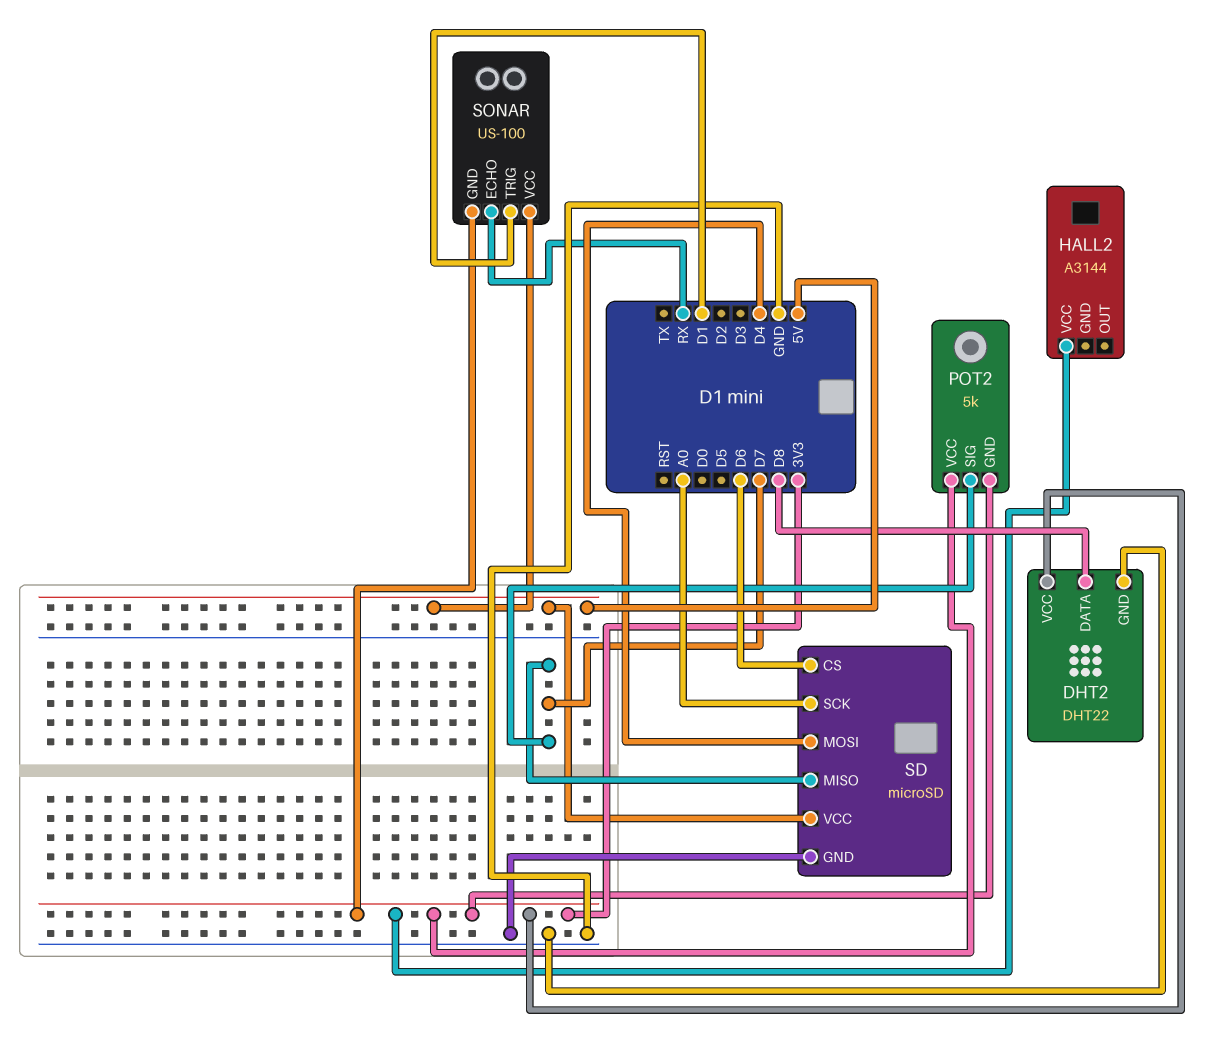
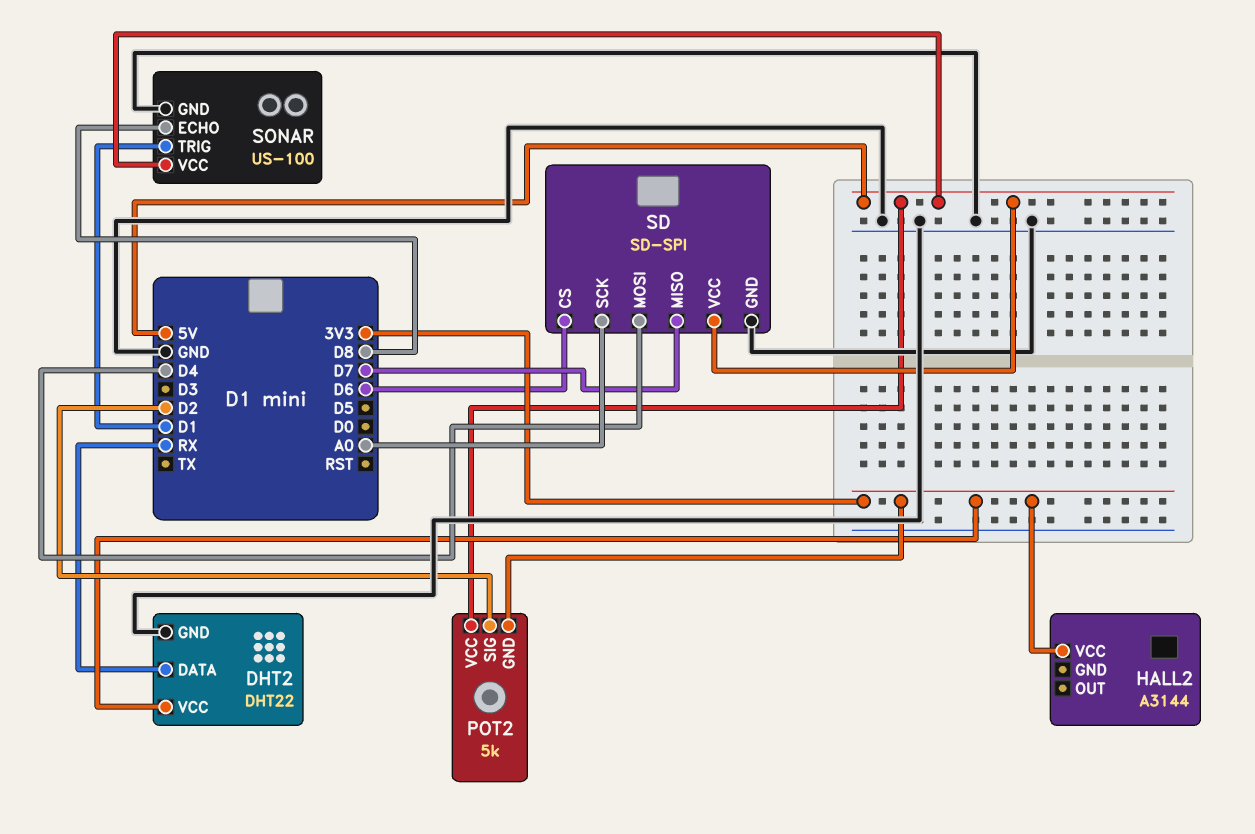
DHT2 pin DATA: D8 -> RX
POT2 pin SIG: D7 -> D2
POT2 pin VCC: 3V3 -> 5V
SD: microSD -> SD-SPI
SONAR pin ECHO: RX -> D8
SONAR pin GND: 3V3 -> GND

